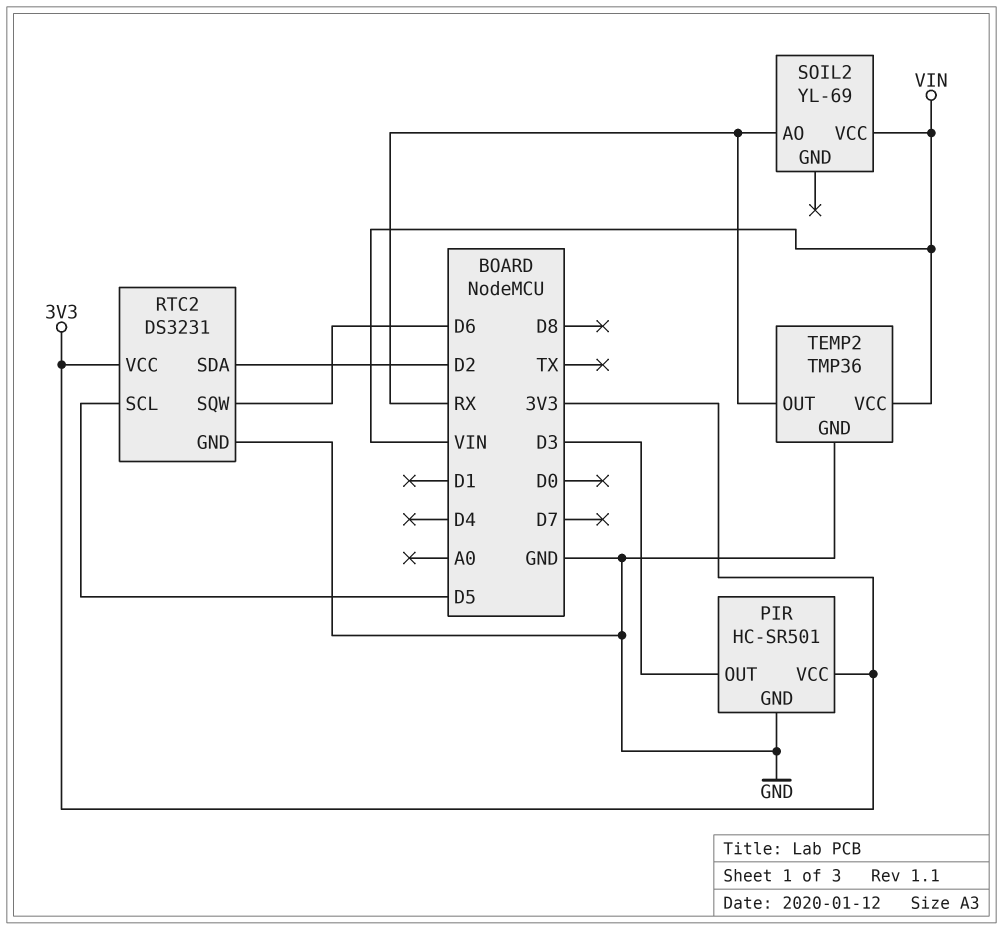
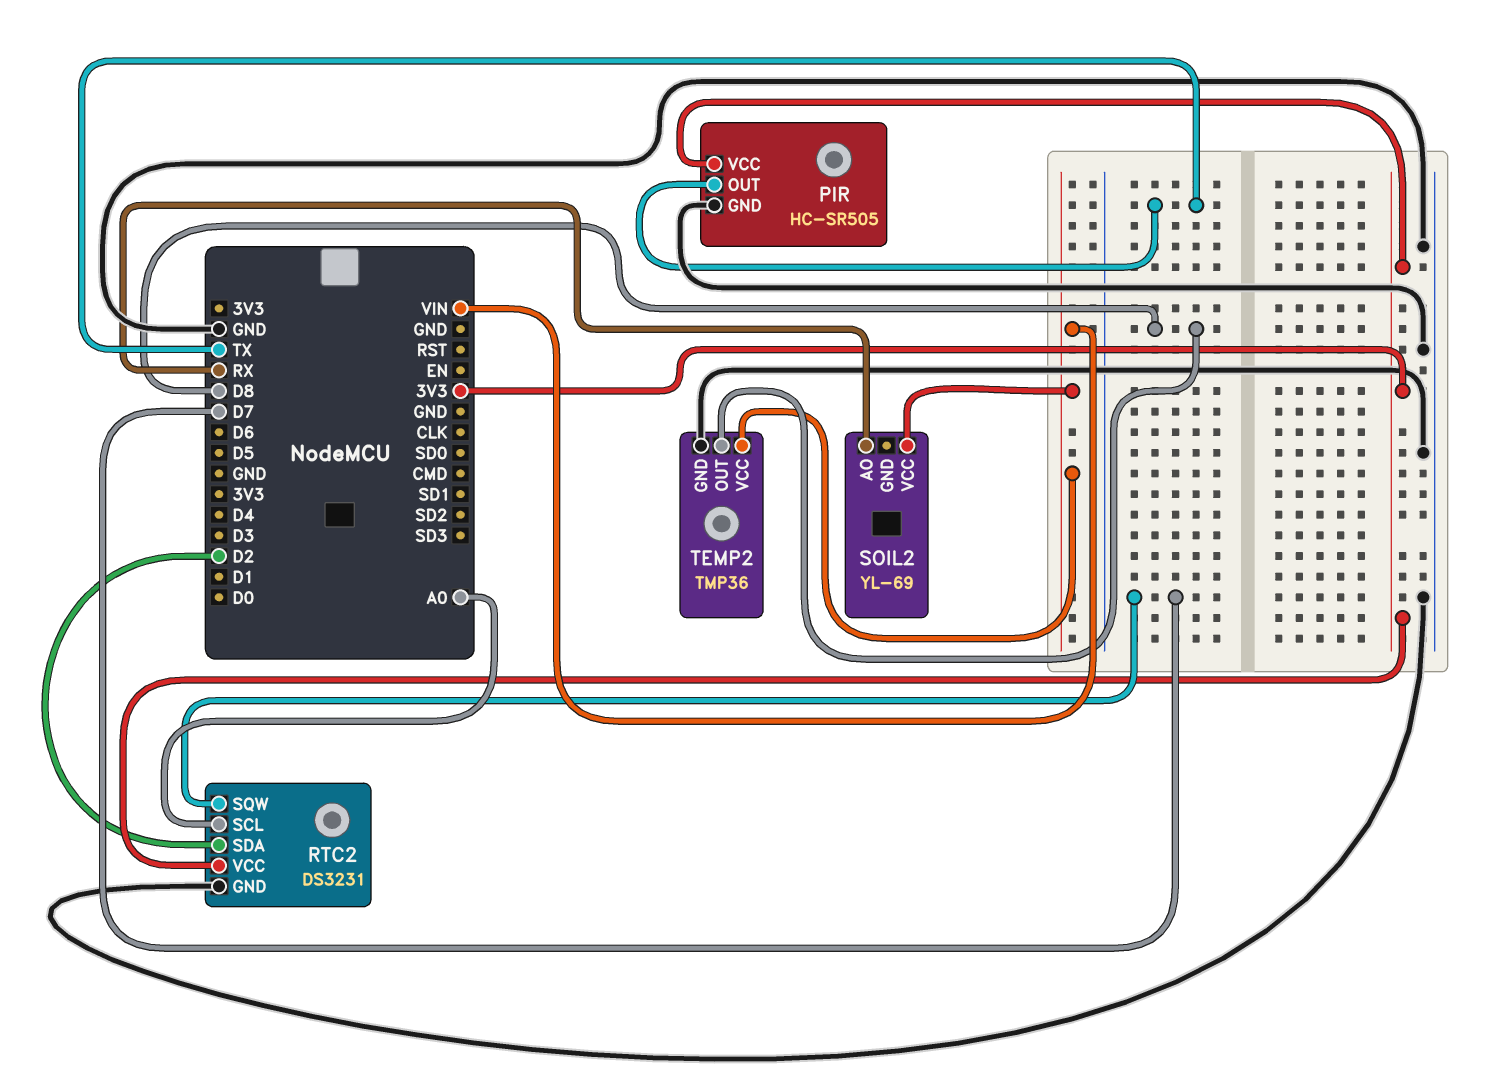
PIR: HC-SR501 -> HC-SR505
PIR pin OUT: D3 -> TX
RTC2 pin SCL: D5 -> A0
RTC2 pin SQW: D6 -> D7
TEMP2 pin OUT: RX -> D8

